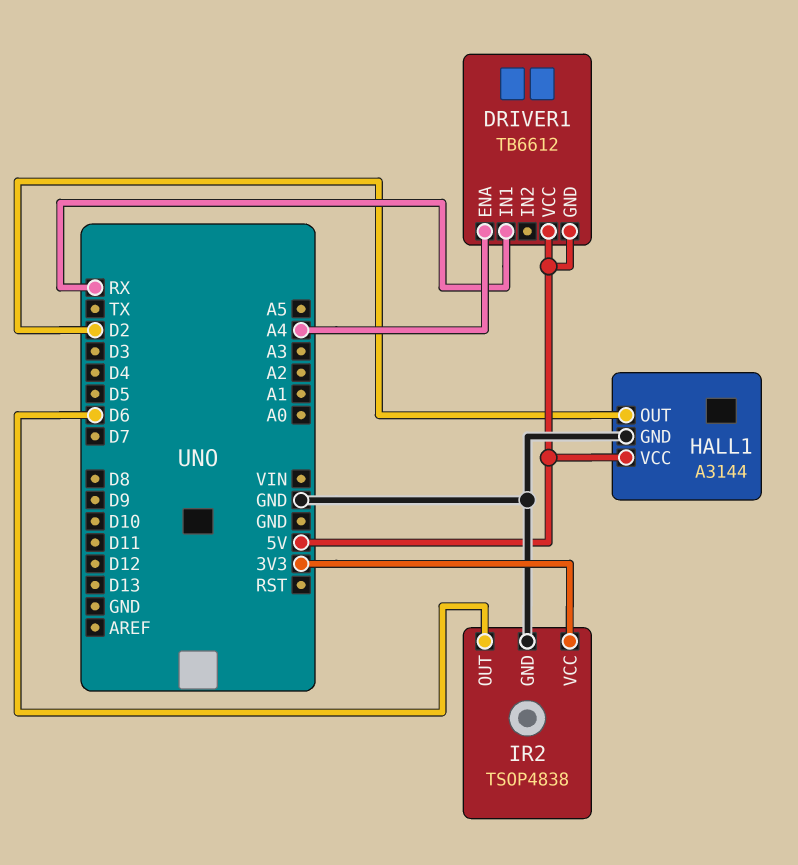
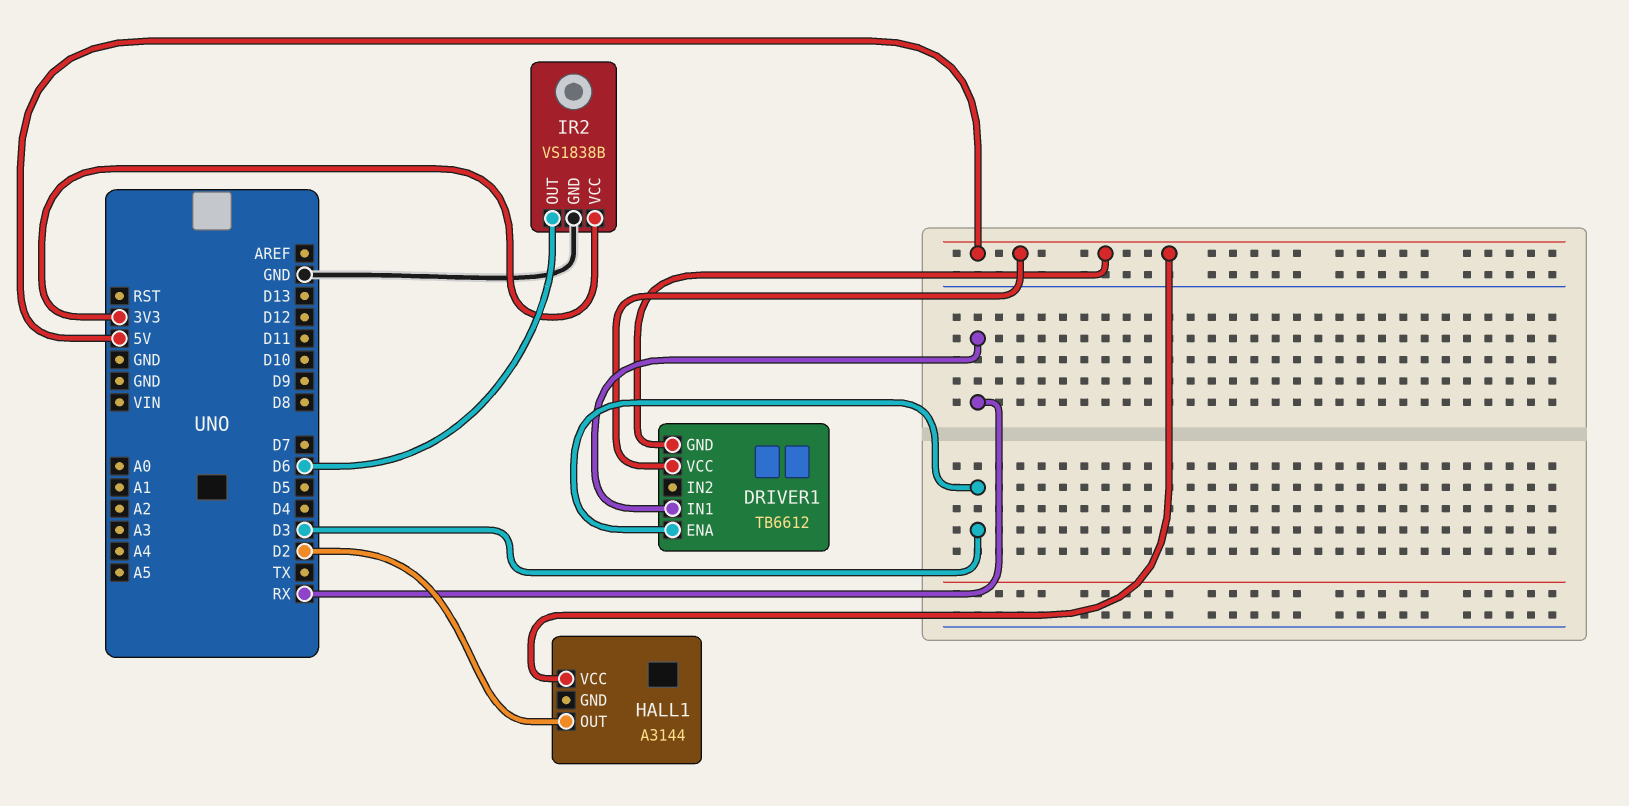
DRIVER1 pin ENA: A4 -> D3
HALL1 pin GND: GND -> none
IR2: TSOP4838 -> VS1838B

